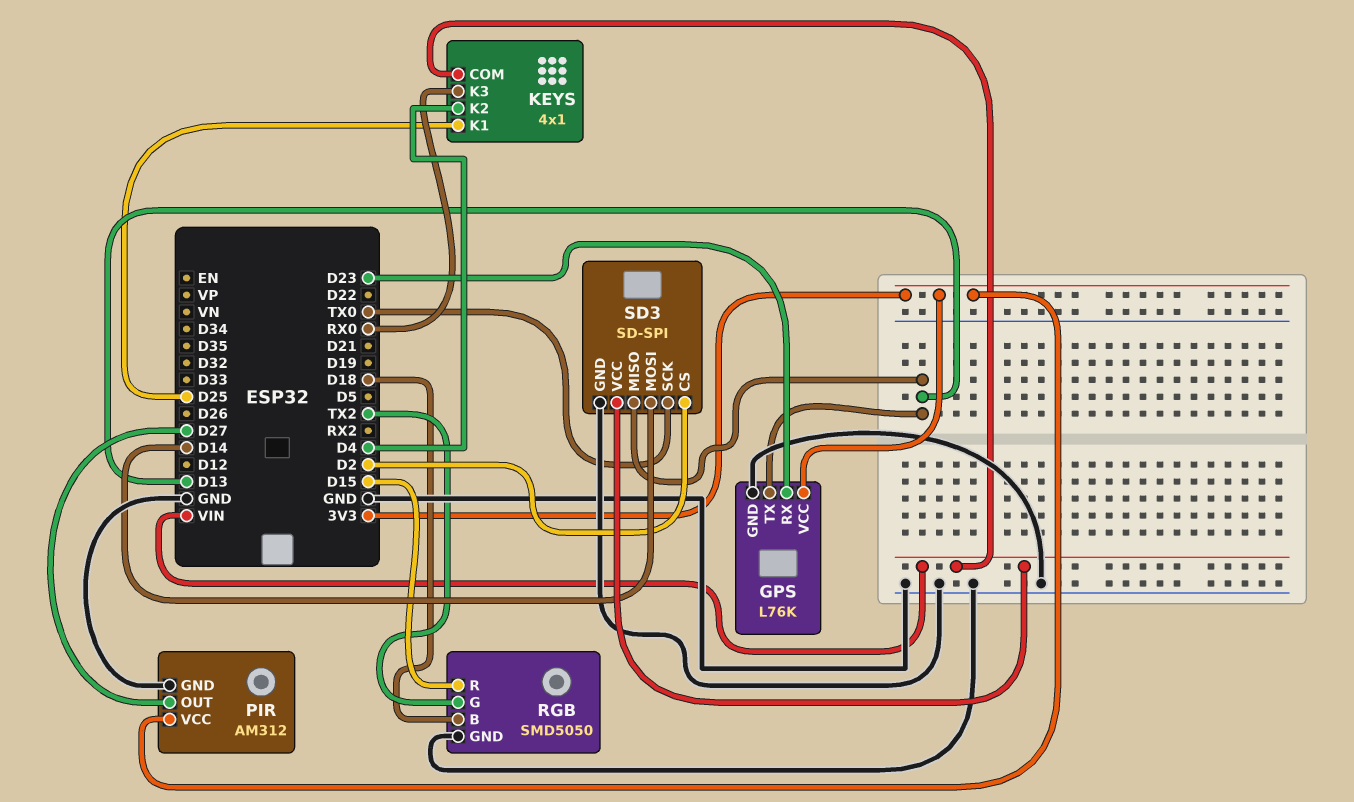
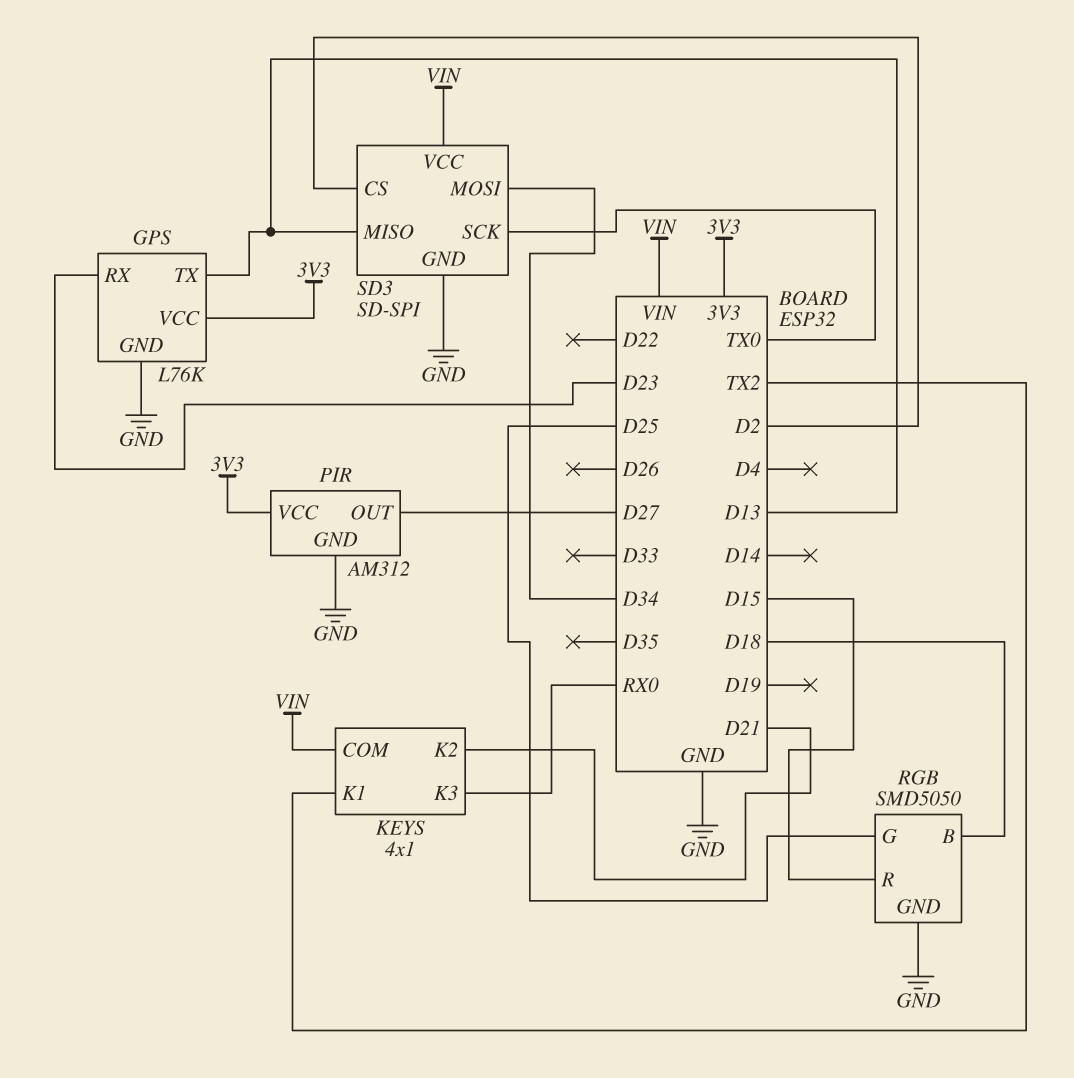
KEYS pin K1: D25 -> TX2
KEYS pin K2: D4 -> D21
RGB pin G: TX2 -> D25
SD3 pin MOSI: D14 -> D34

